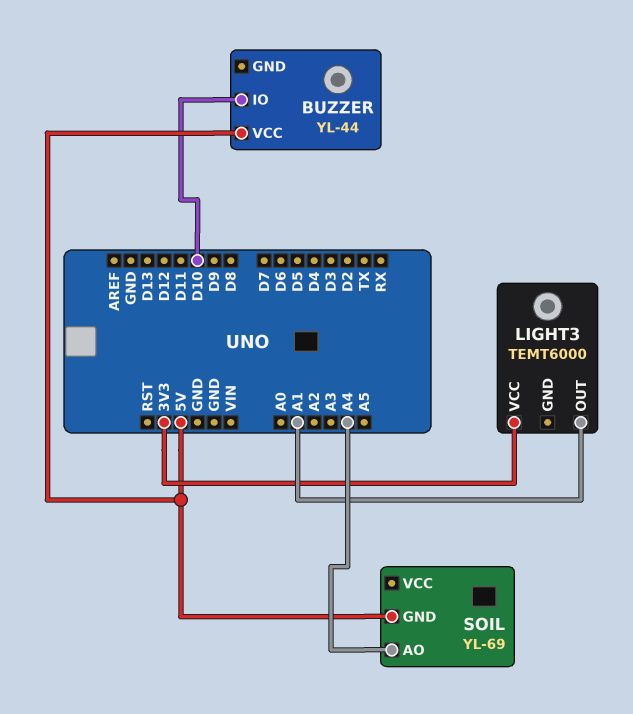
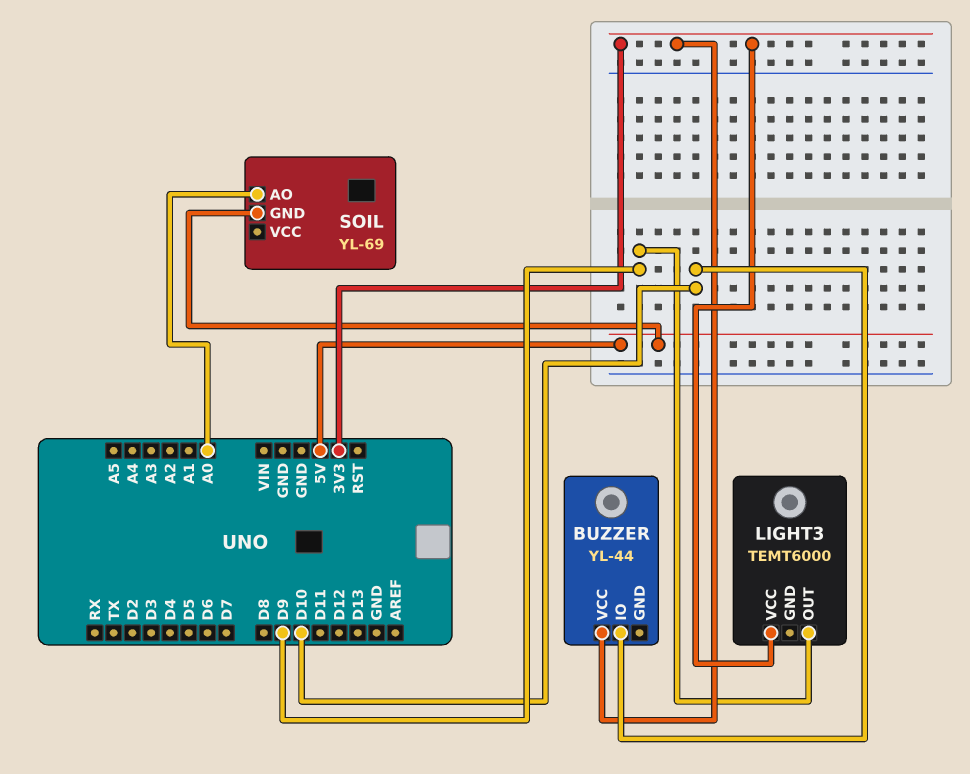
BUZZER pin VCC: 5V -> 3V3
LIGHT3 pin OUT: A1 -> D9
SOIL pin AO: A4 -> A0

